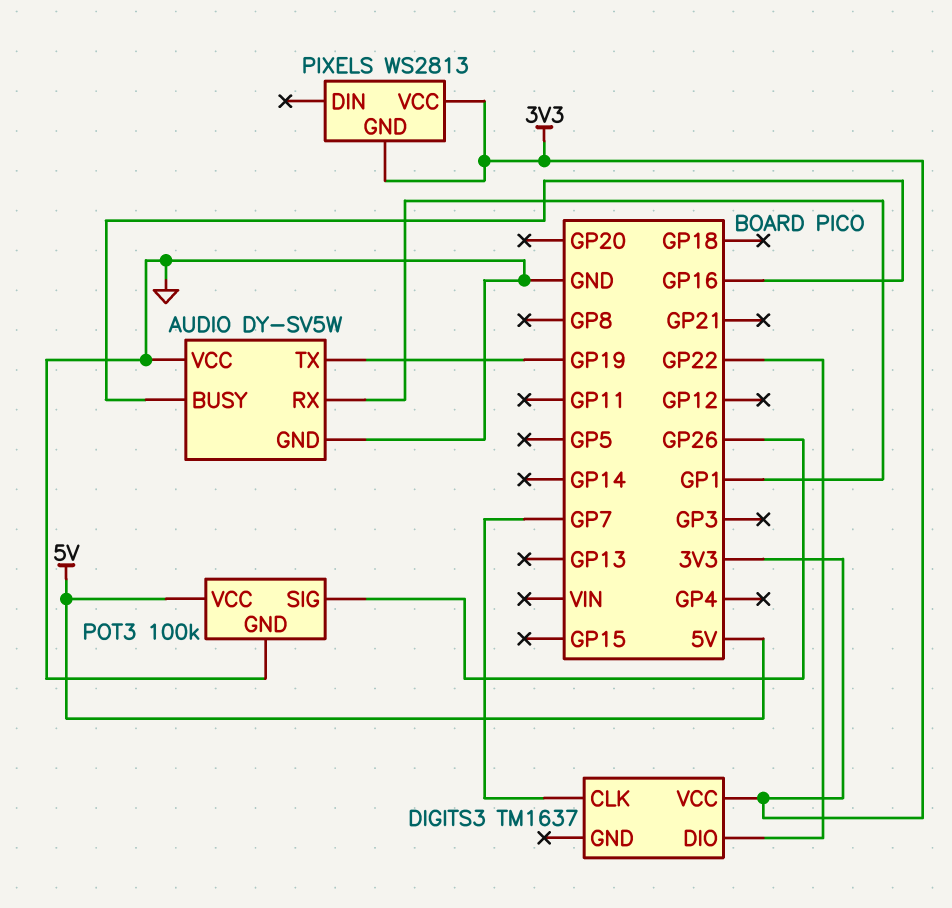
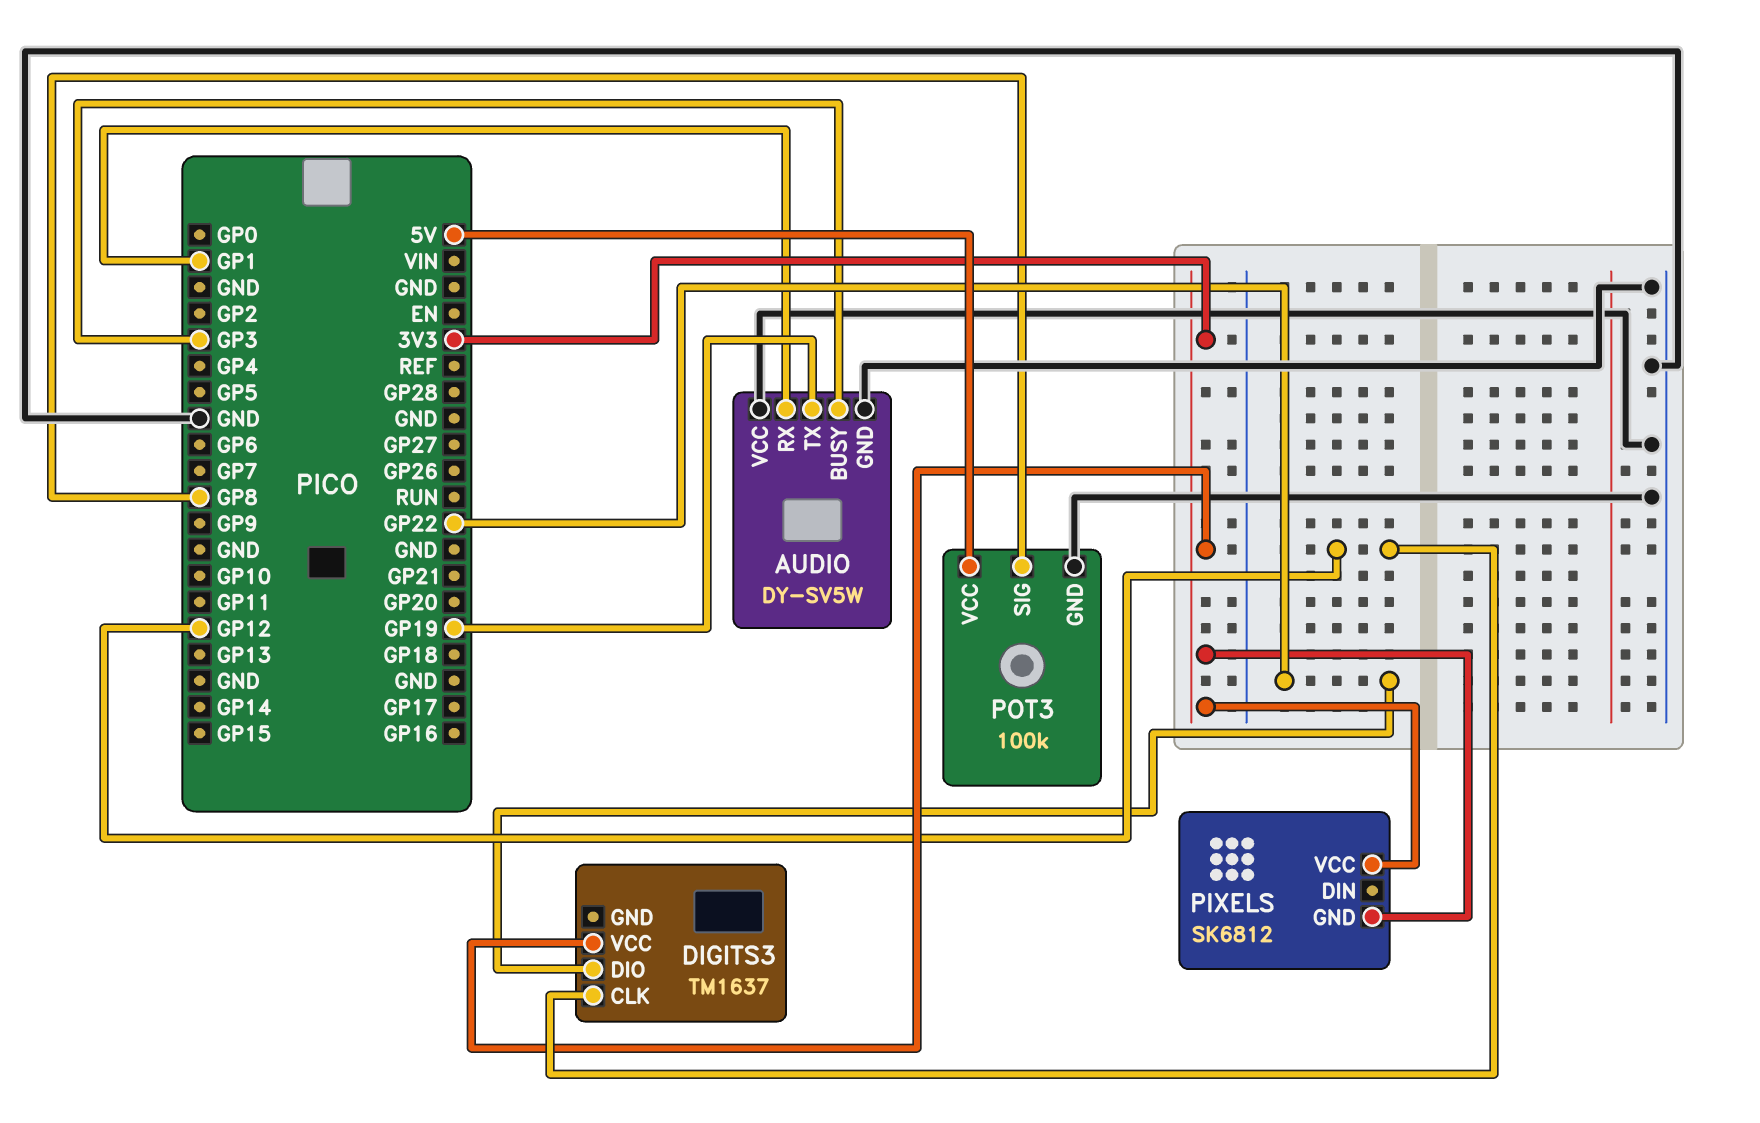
AUDIO pin BUSY: GP16 -> GP3
DIGITS3 pin CLK: GP7 -> GP12
PIXELS: WS2813 -> SK6812
POT3 pin SIG: GP26 -> GP8

